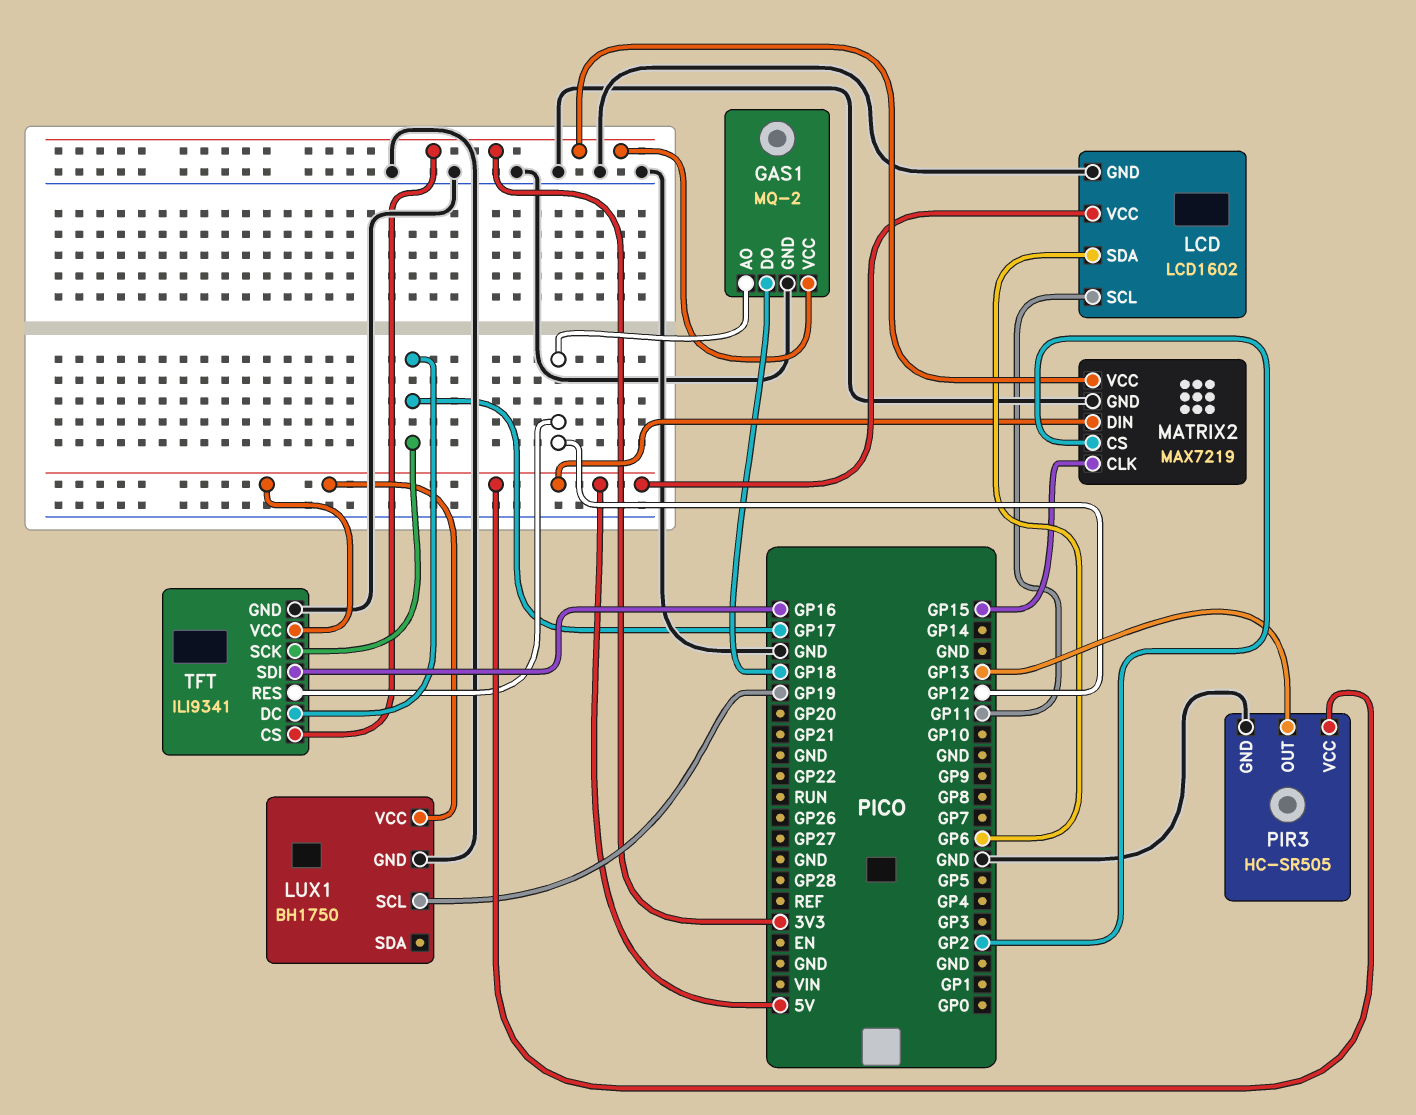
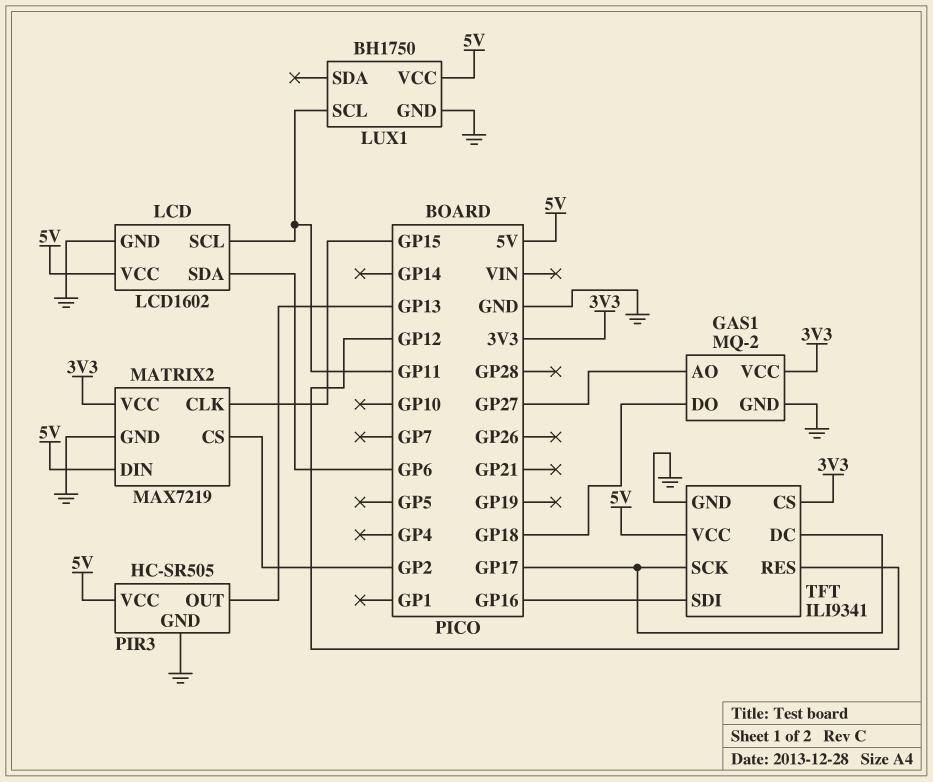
GAS1 pin AO: GP12 -> GP27
LUX1 pin SCL: GP19 -> GP11

